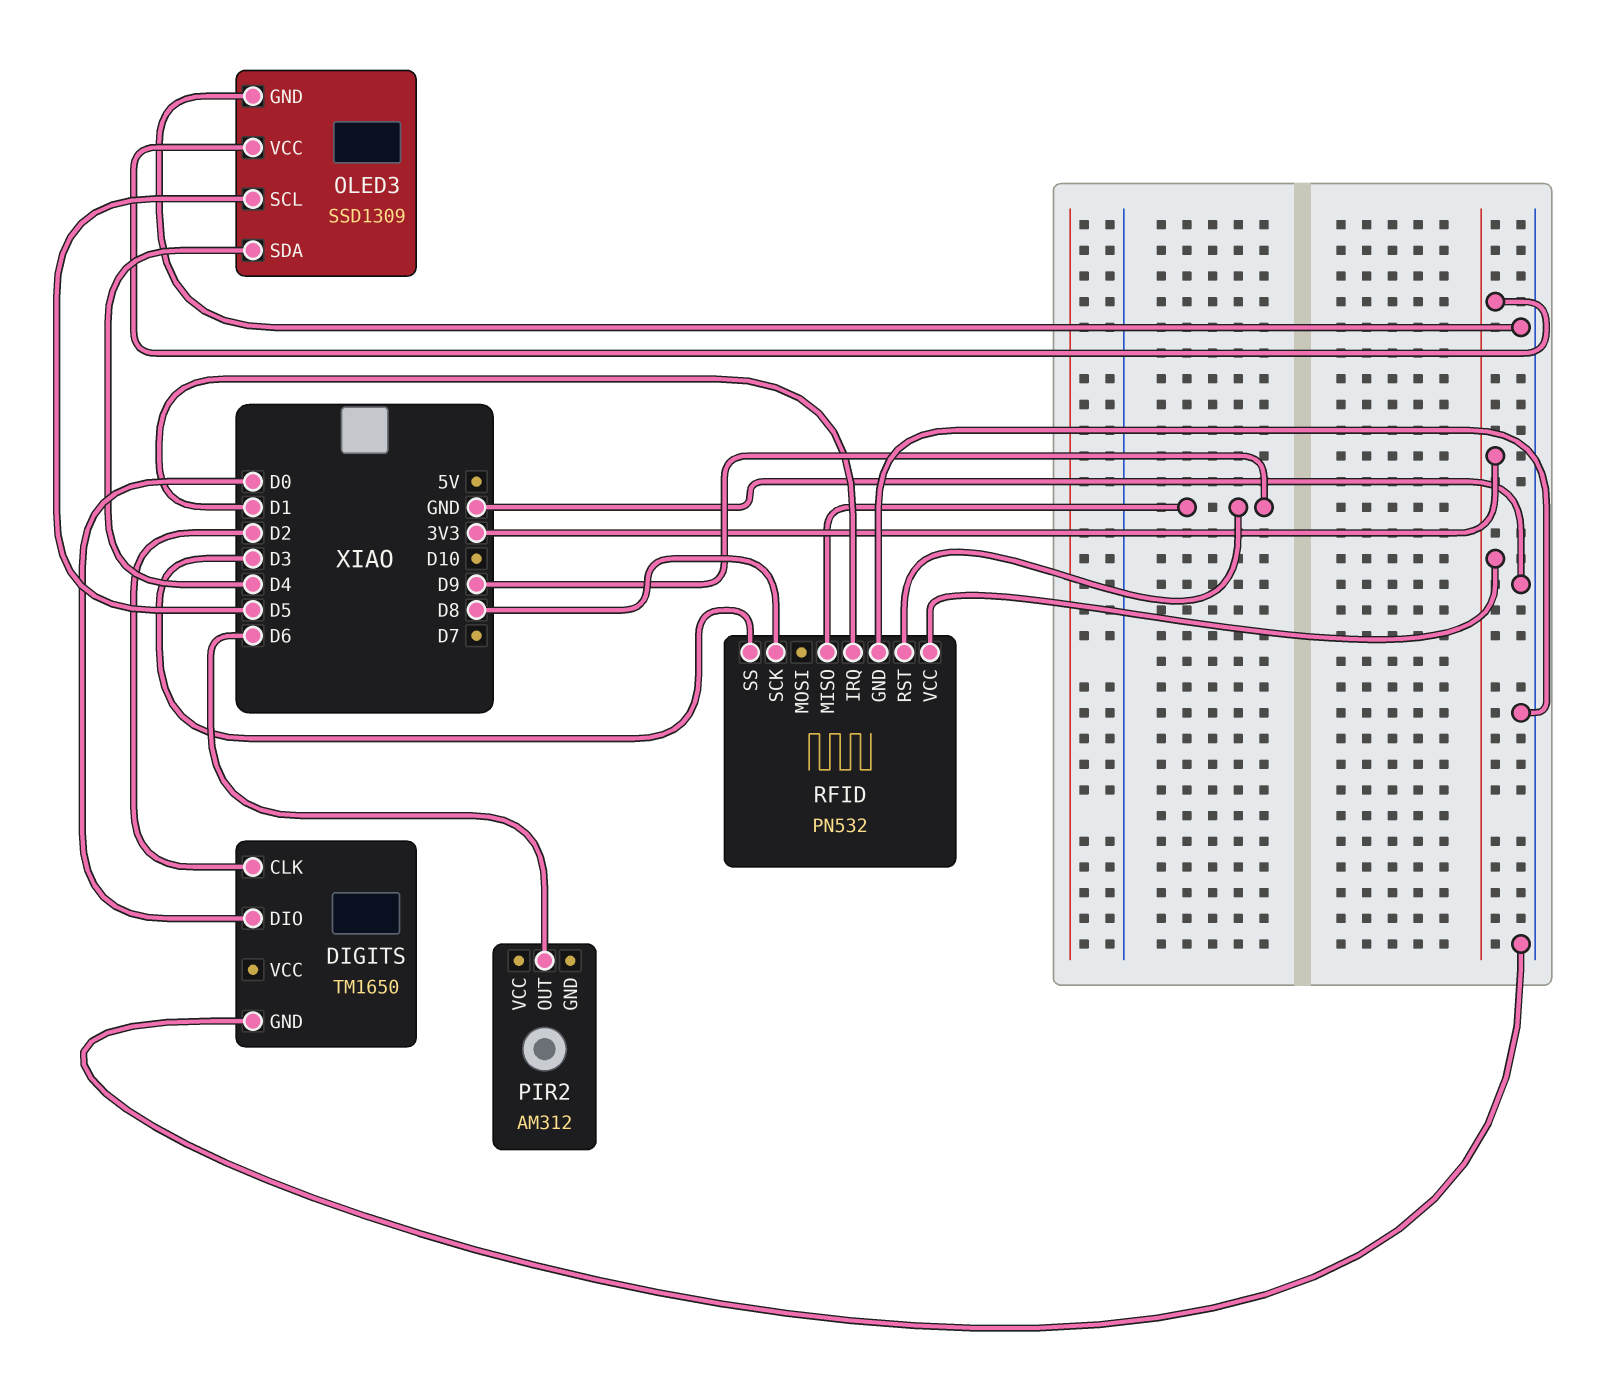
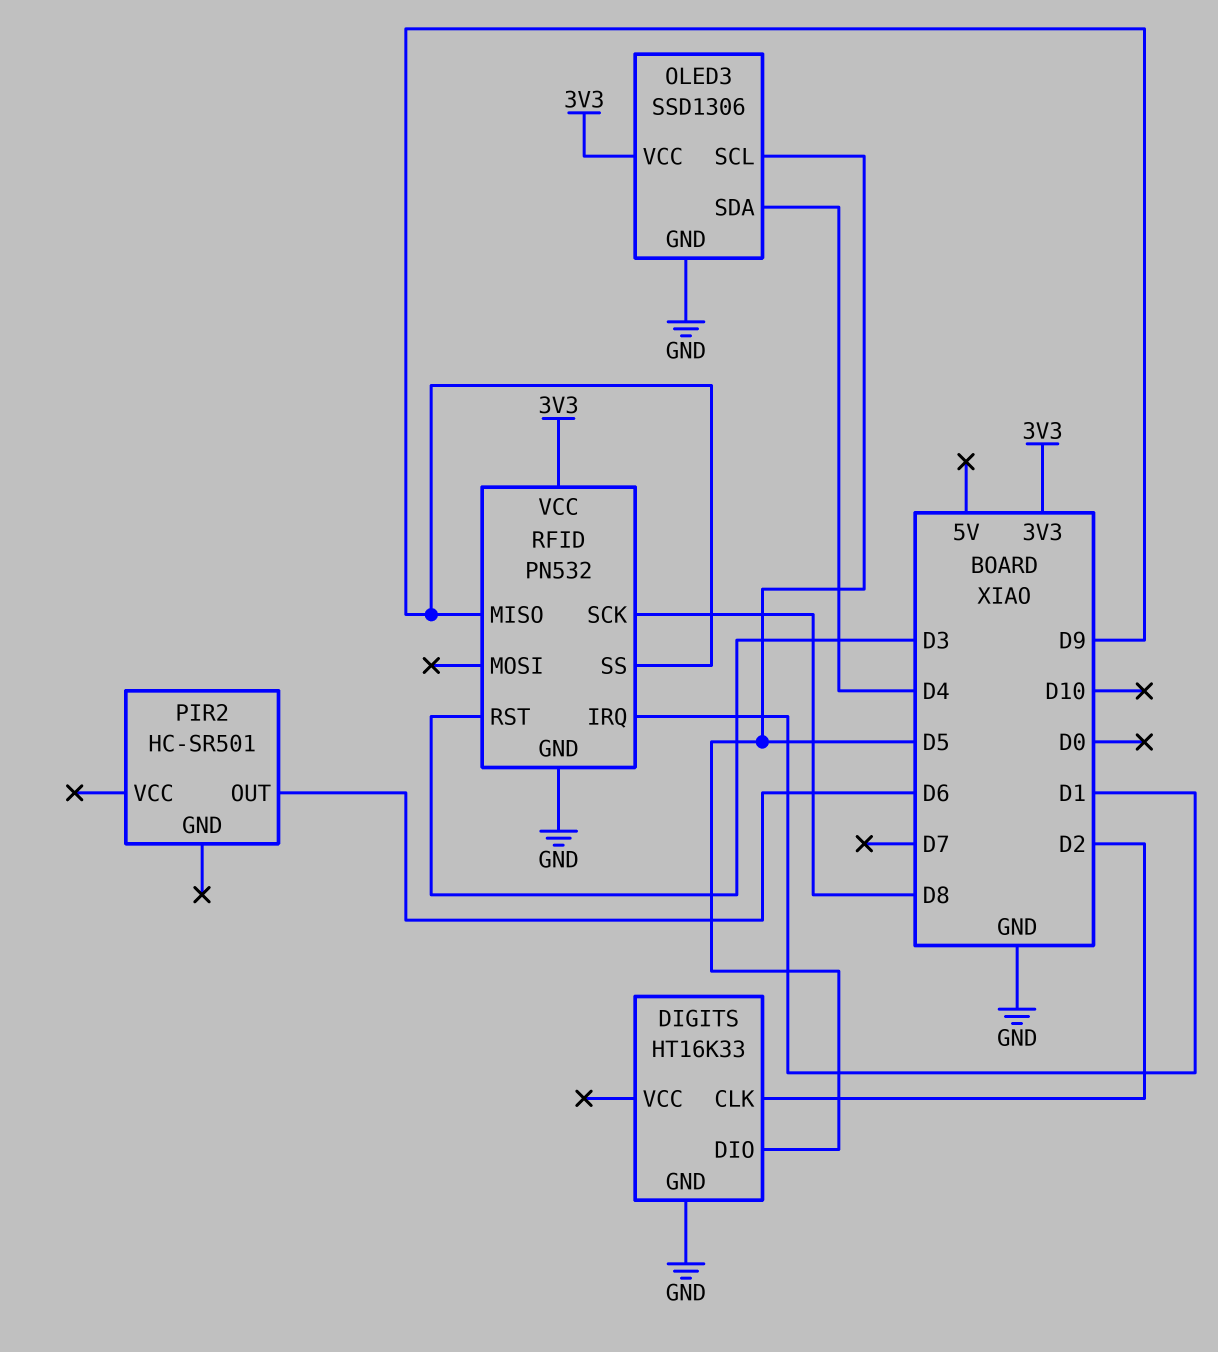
DIGITS: TM1650 -> HT16K33
DIGITS pin DIO: D0 -> D5
OLED3: SSD1309 -> SSD1306
PIR2: AM312 -> HC-SR501
RFID pin RST: D9 -> D3
RFID pin SS: D3 -> D9

